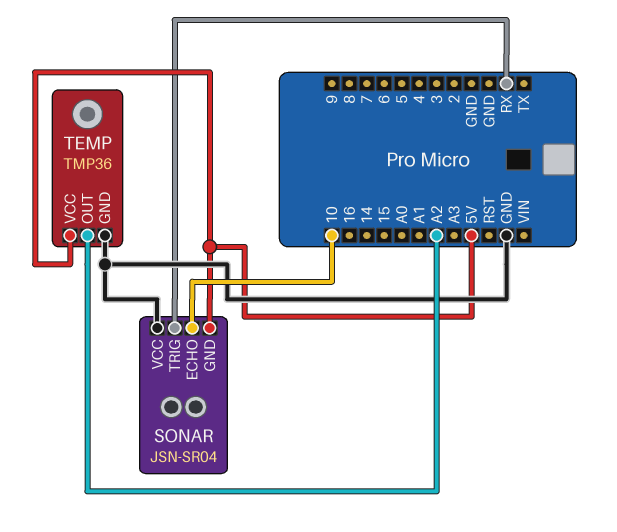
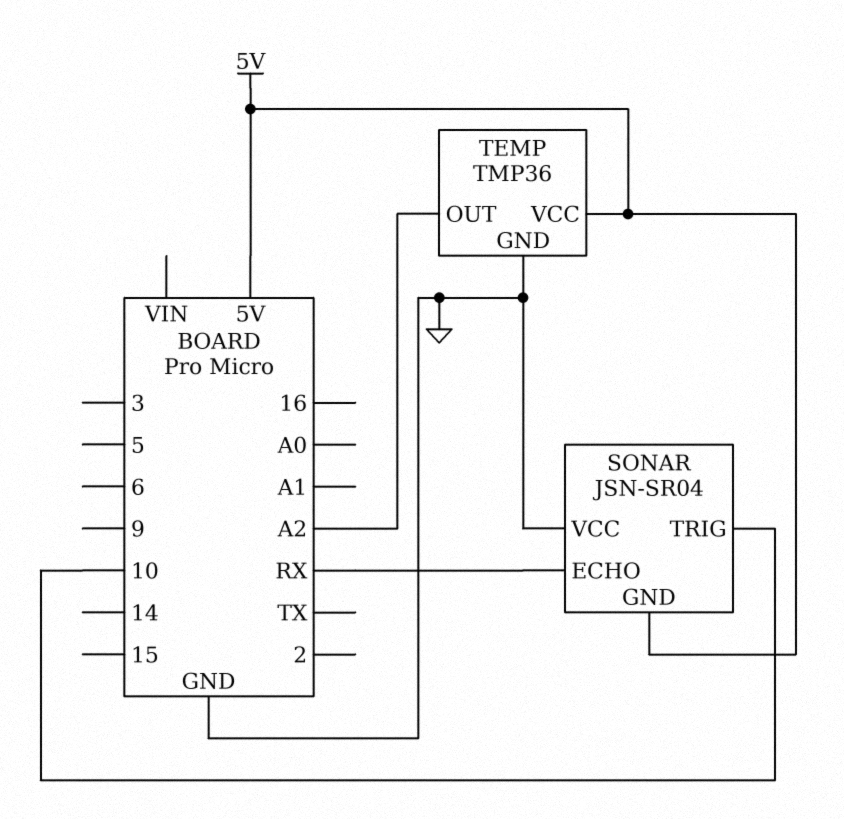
SONAR pin ECHO: 10 -> RX
SONAR pin TRIG: RX -> 10

